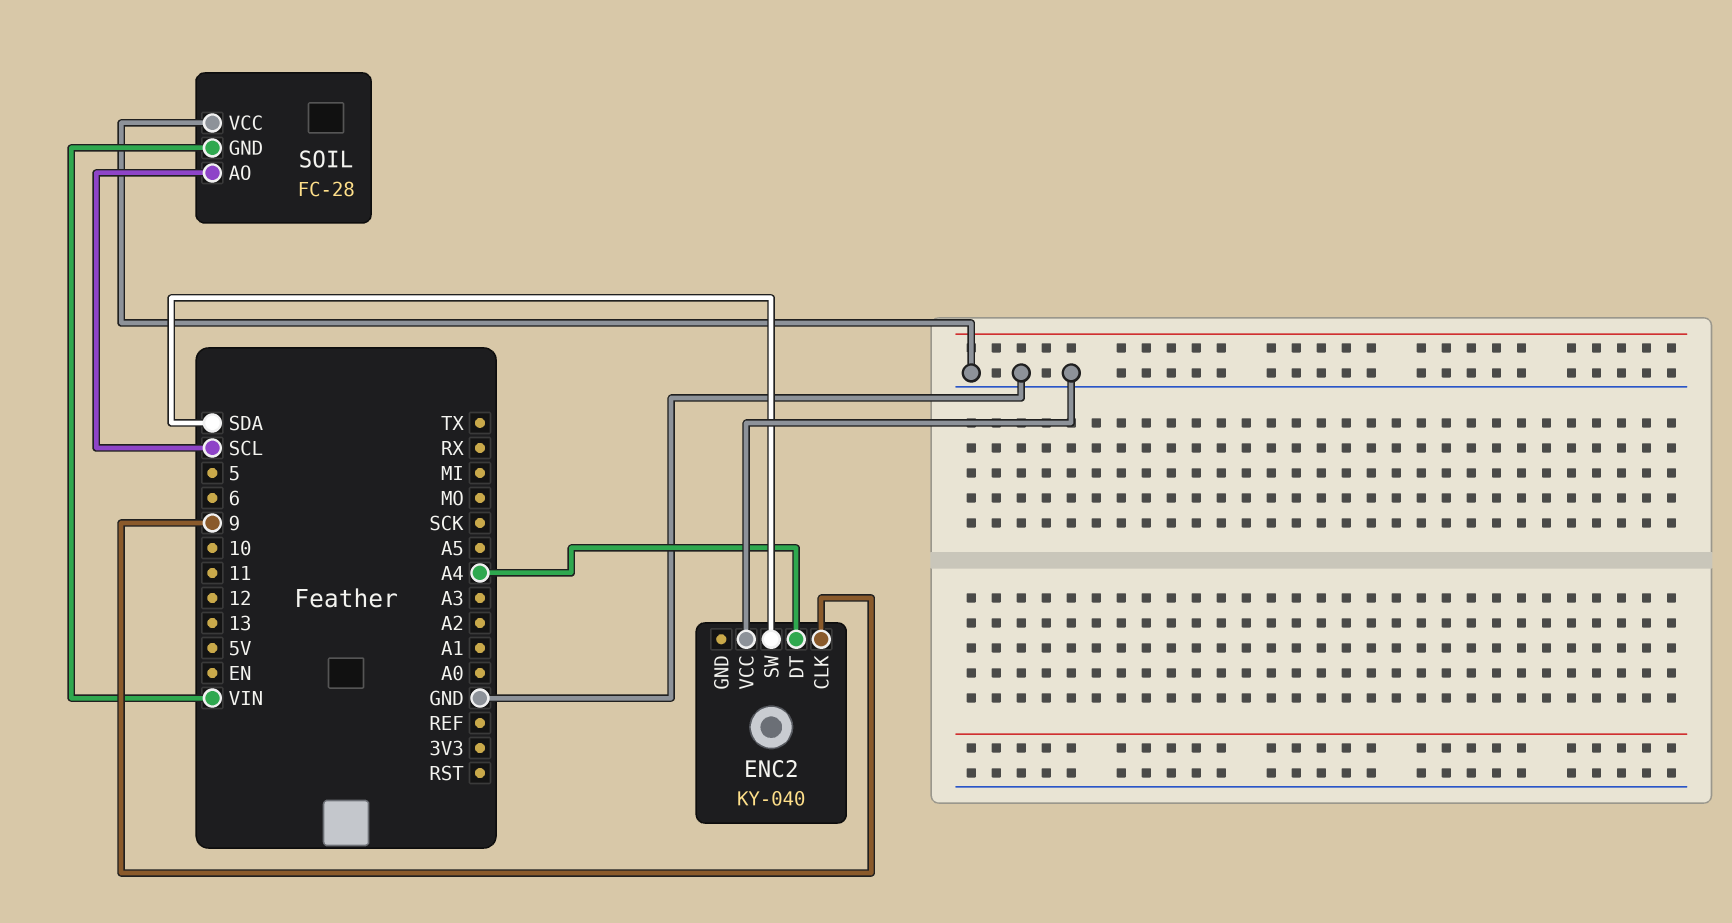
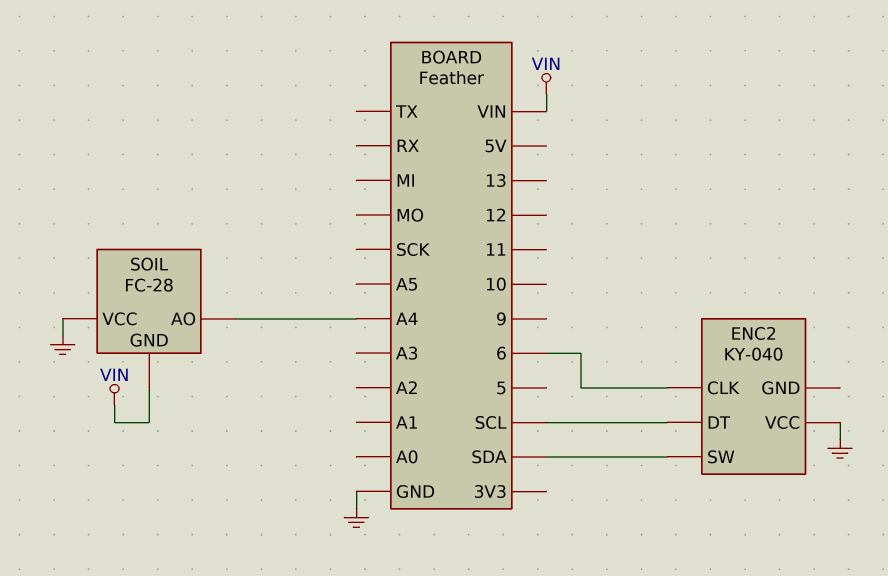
ENC2 pin CLK: 9 -> 6
ENC2 pin DT: A4 -> SCL
SOIL pin AO: SCL -> A4

